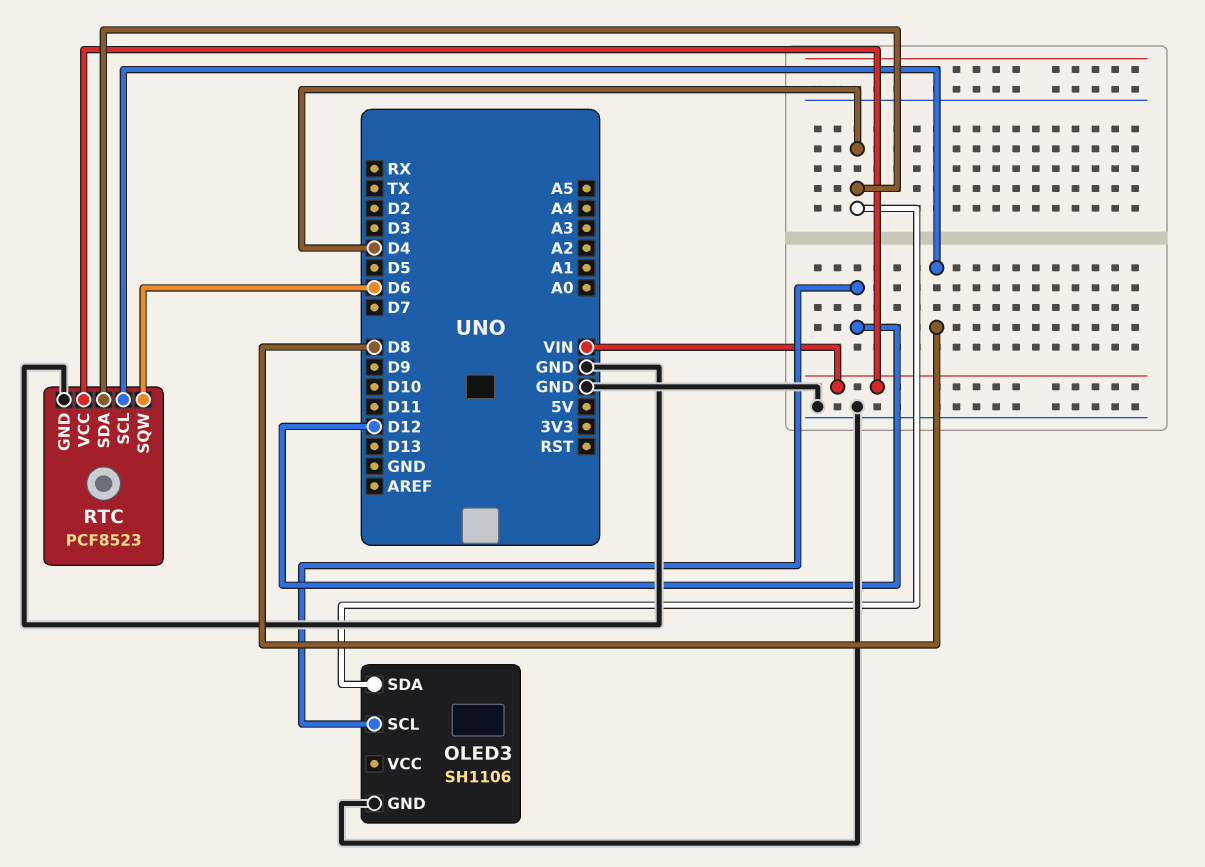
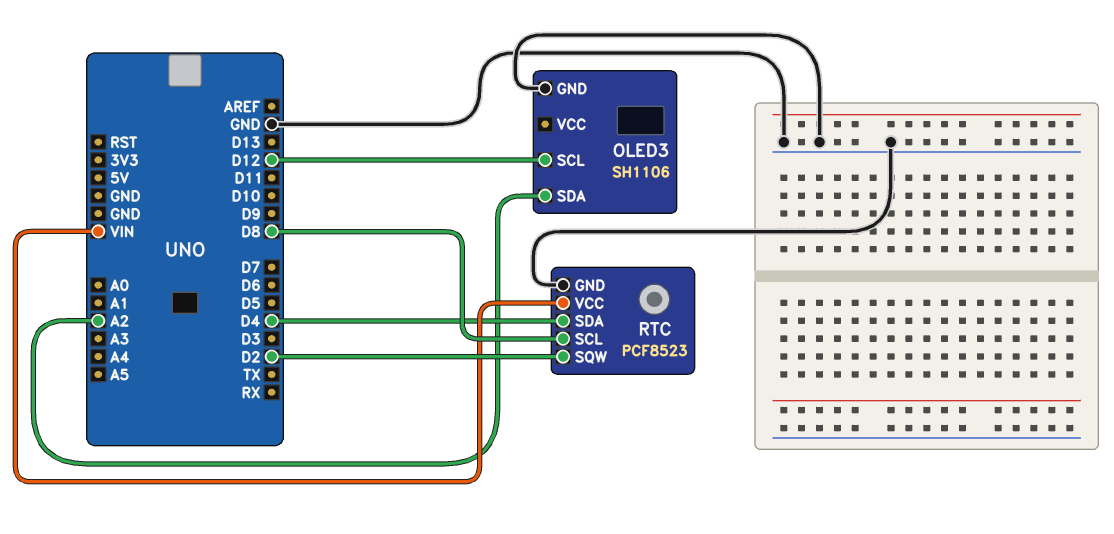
OLED3 pin SDA: D4 -> A2
RTC pin SQW: D6 -> D2

